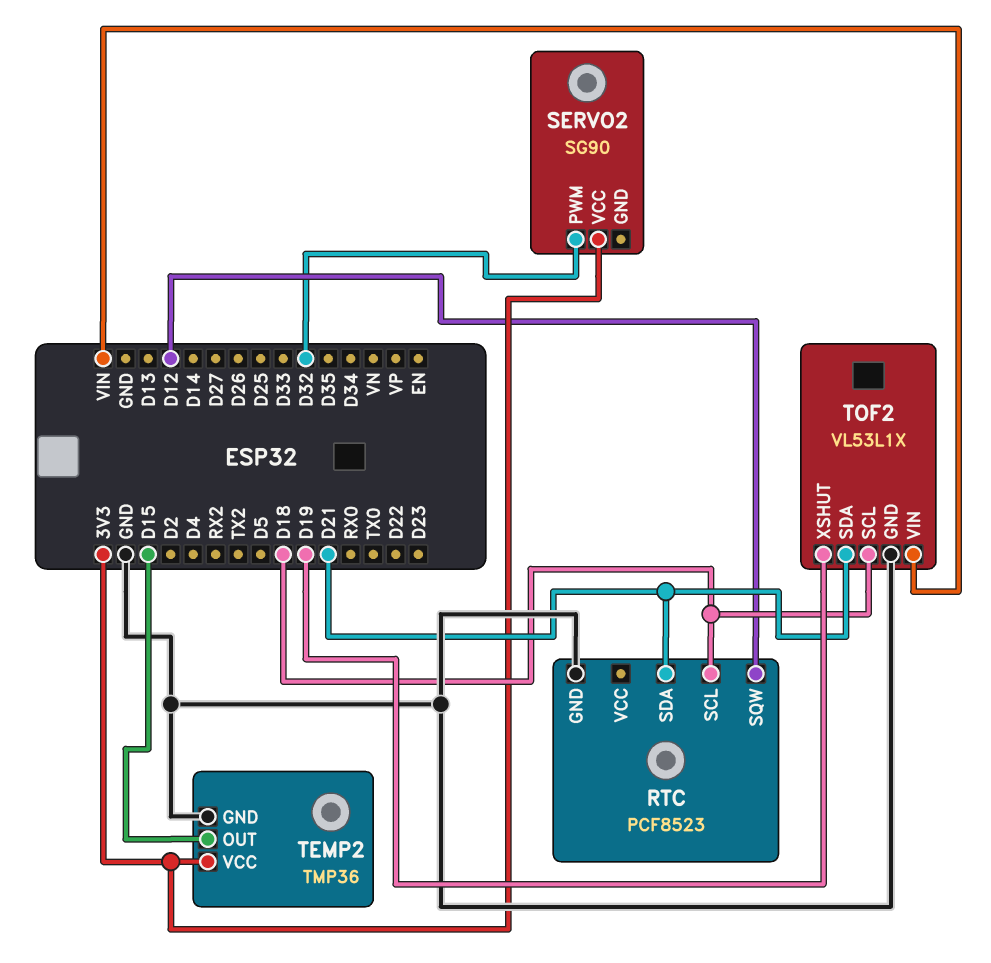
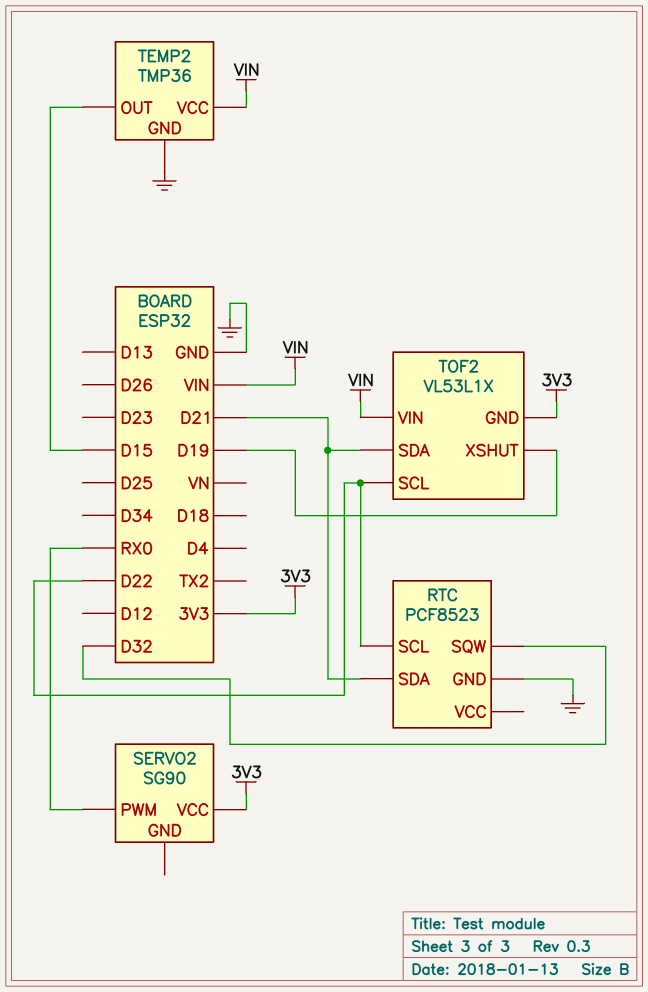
RTC pin SCL: D18 -> D22
RTC pin SQW: D12 -> D32
SERVO2 pin PWM: D32 -> RX0
TEMP2 pin VCC: 3V3 -> VIN
TOF2 pin GND: GND -> 3V3
TOF2 pin SCL: D18 -> D22

